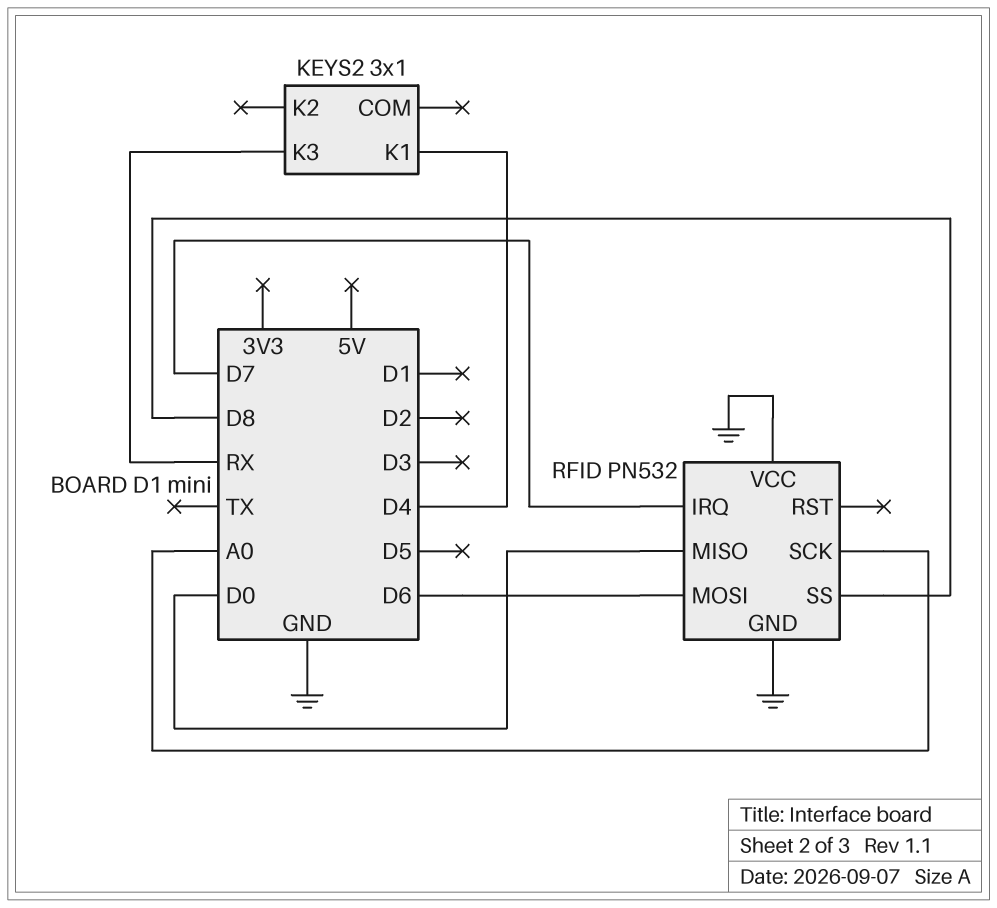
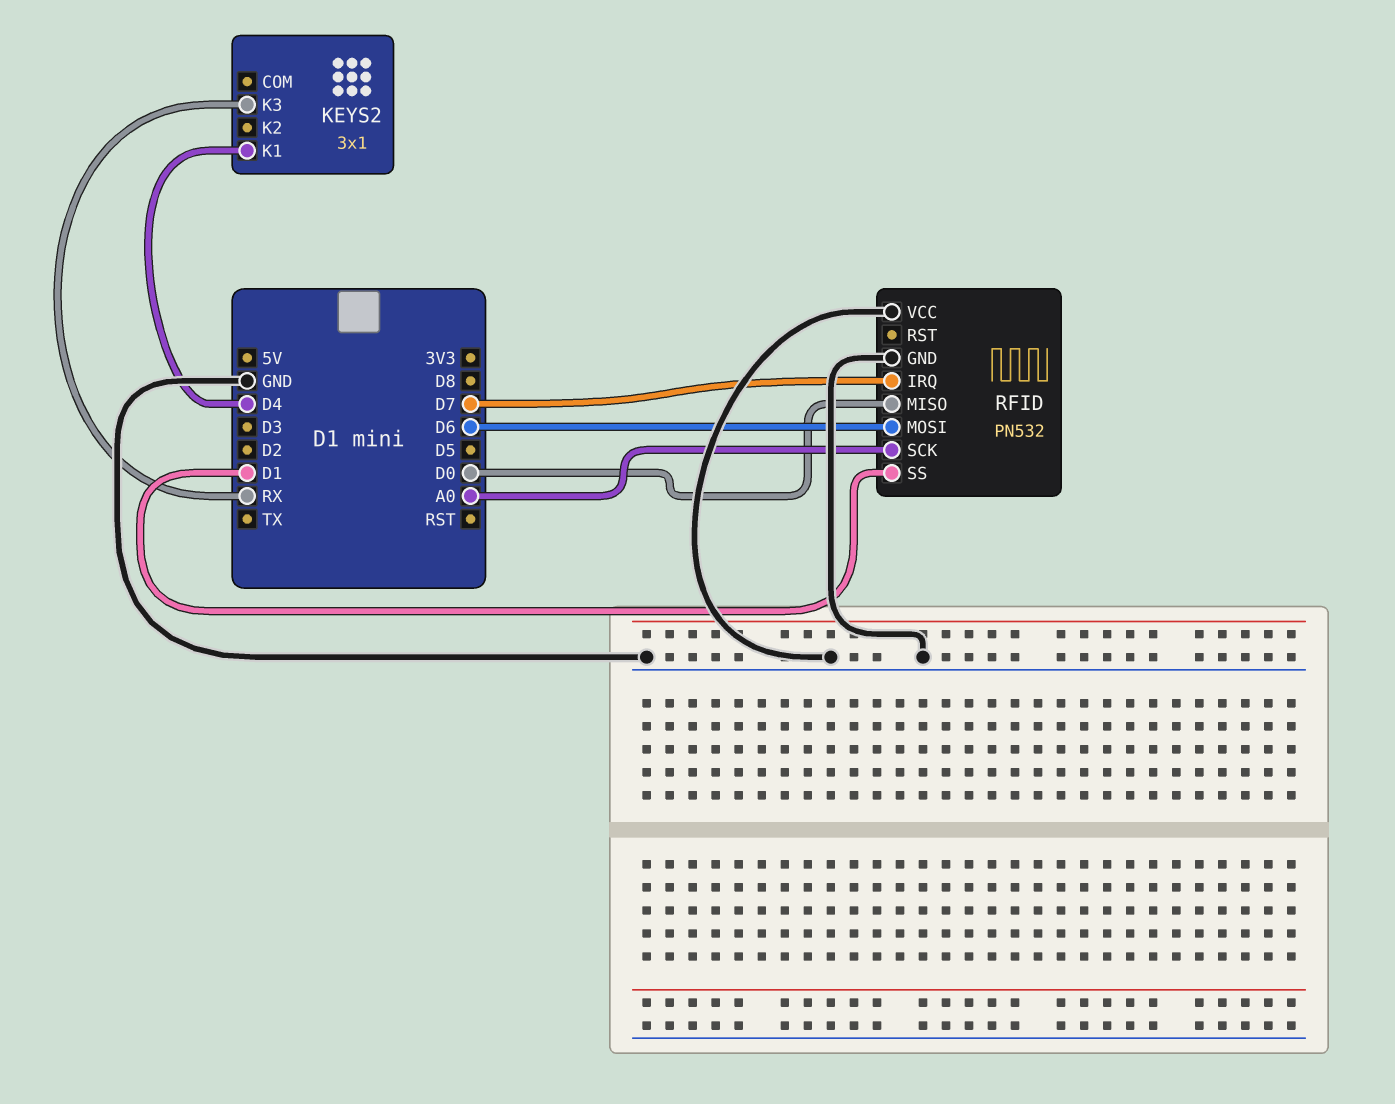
RFID pin SS: D8 -> D1

